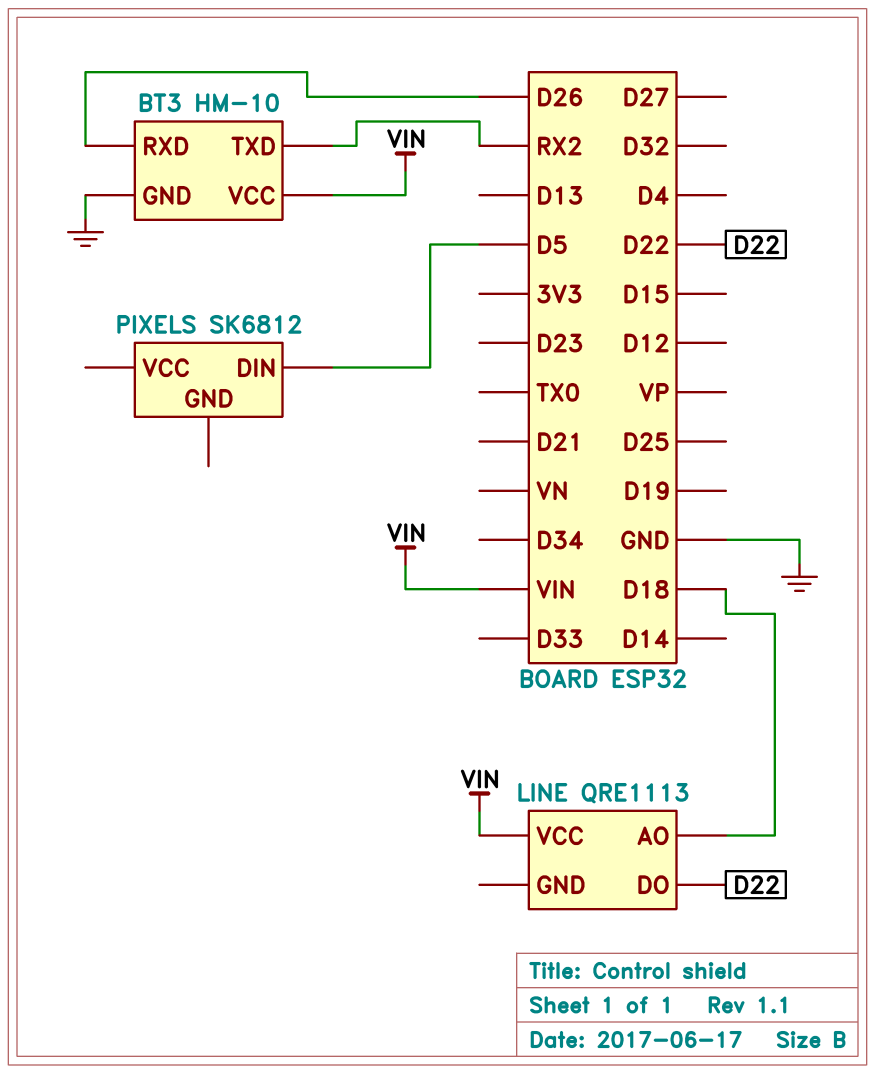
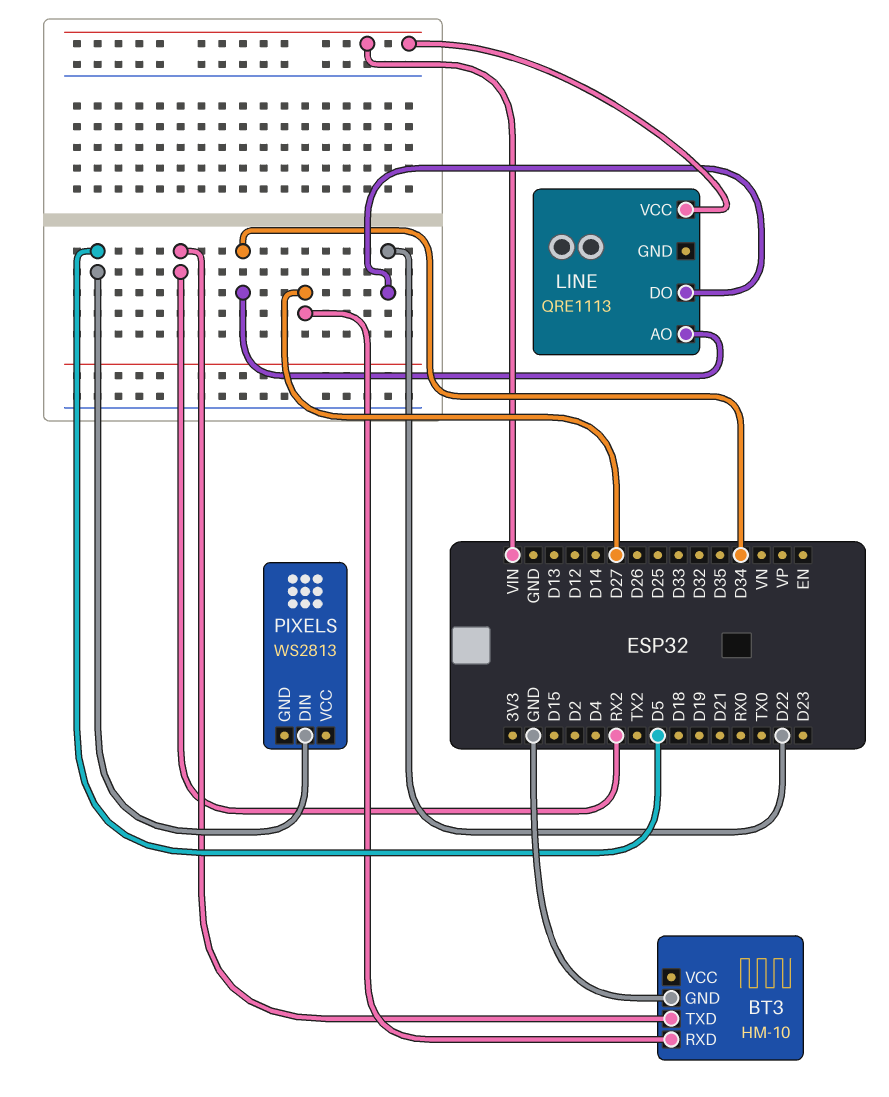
BT3 pin RXD: D26 -> D27
BT3 pin VCC: VIN -> none
LINE pin AO: D18 -> D34
PIXELS: SK6812 -> WS2813

